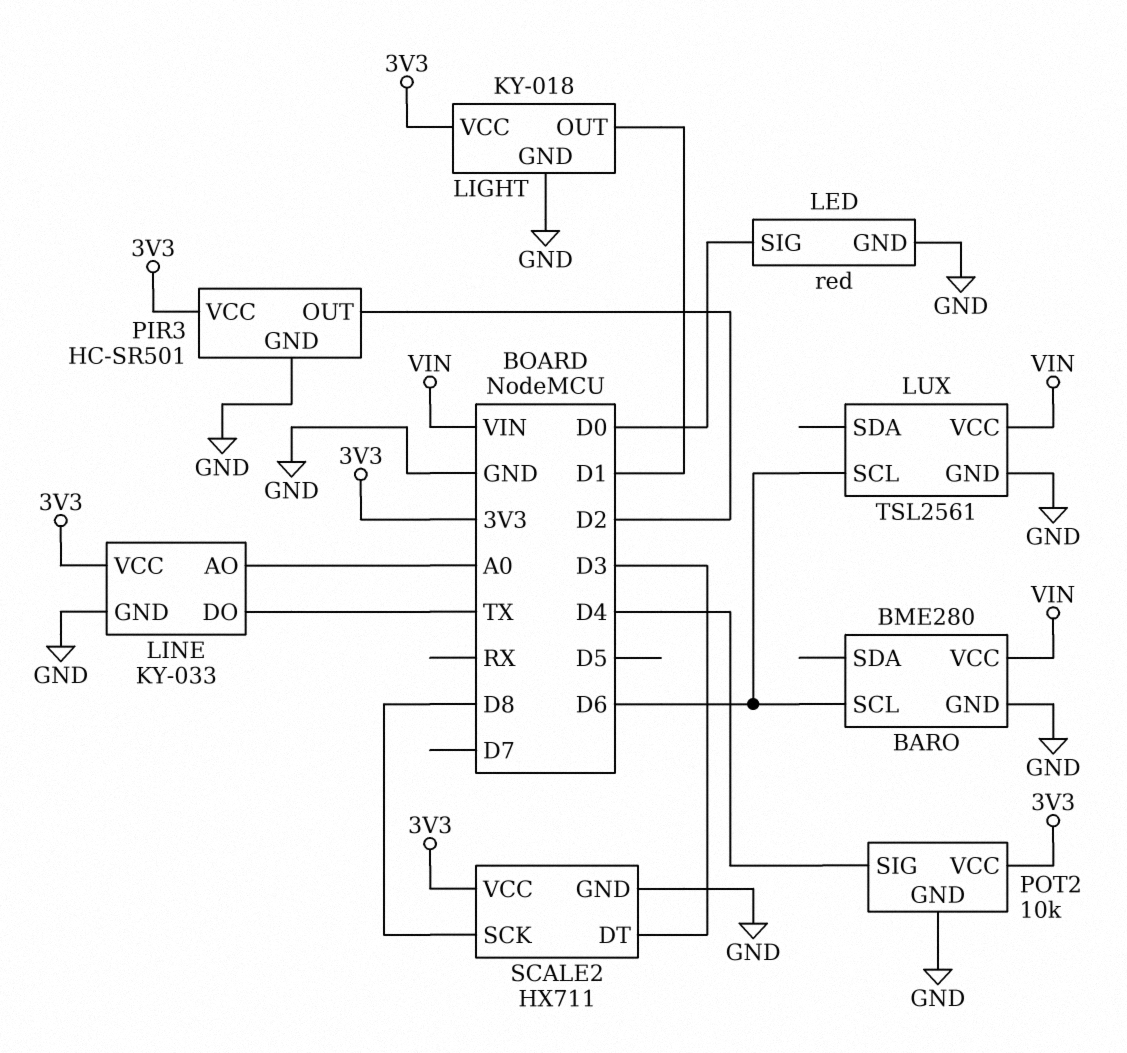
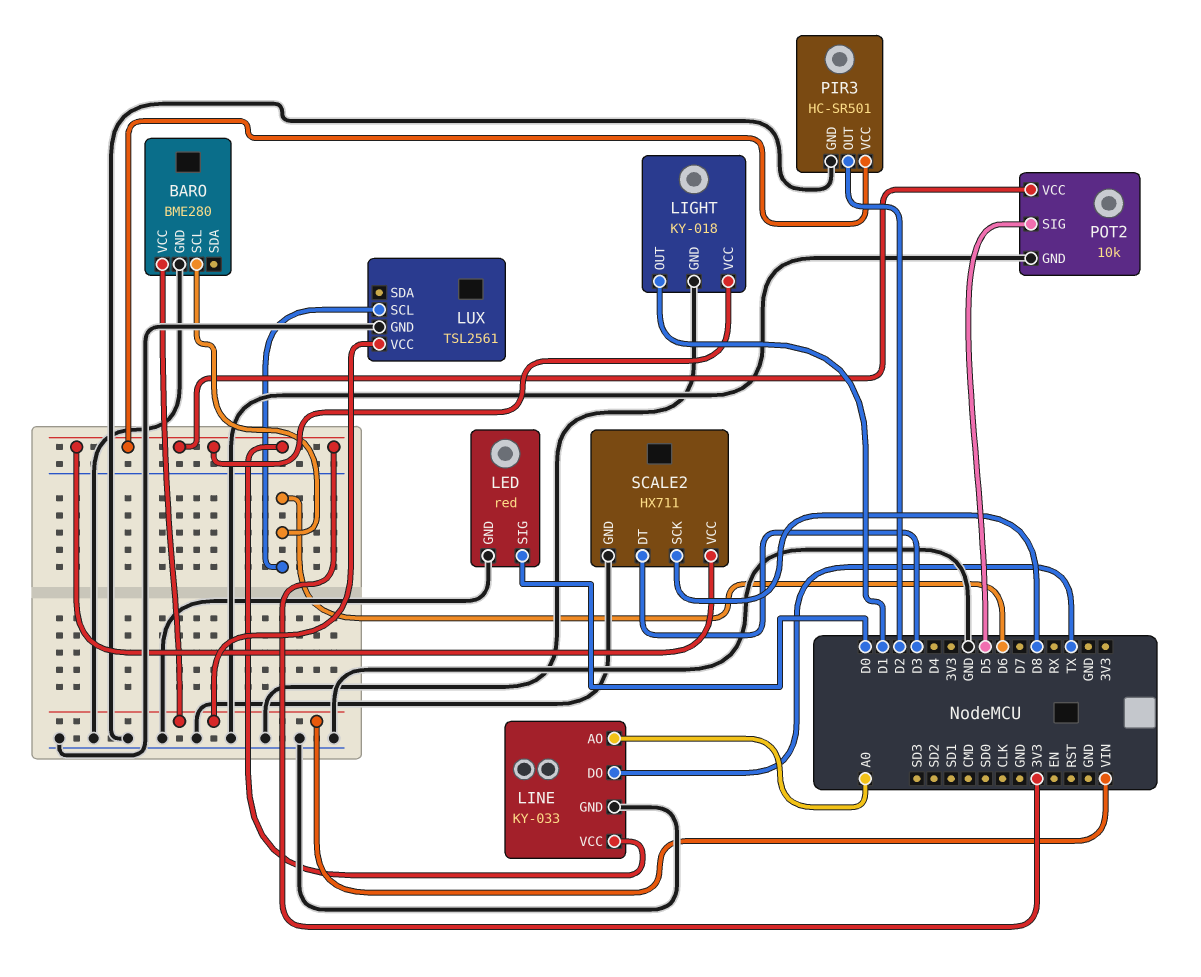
POT2 pin SIG: D4 -> D5

